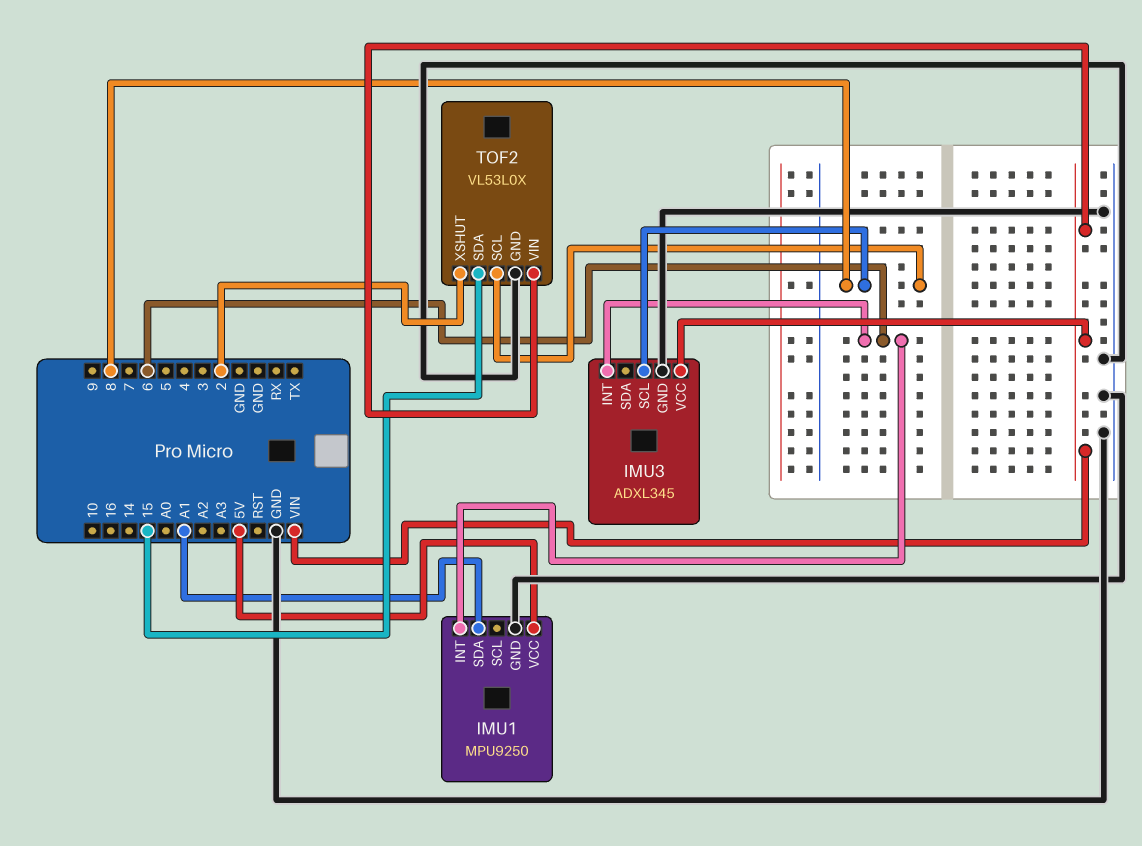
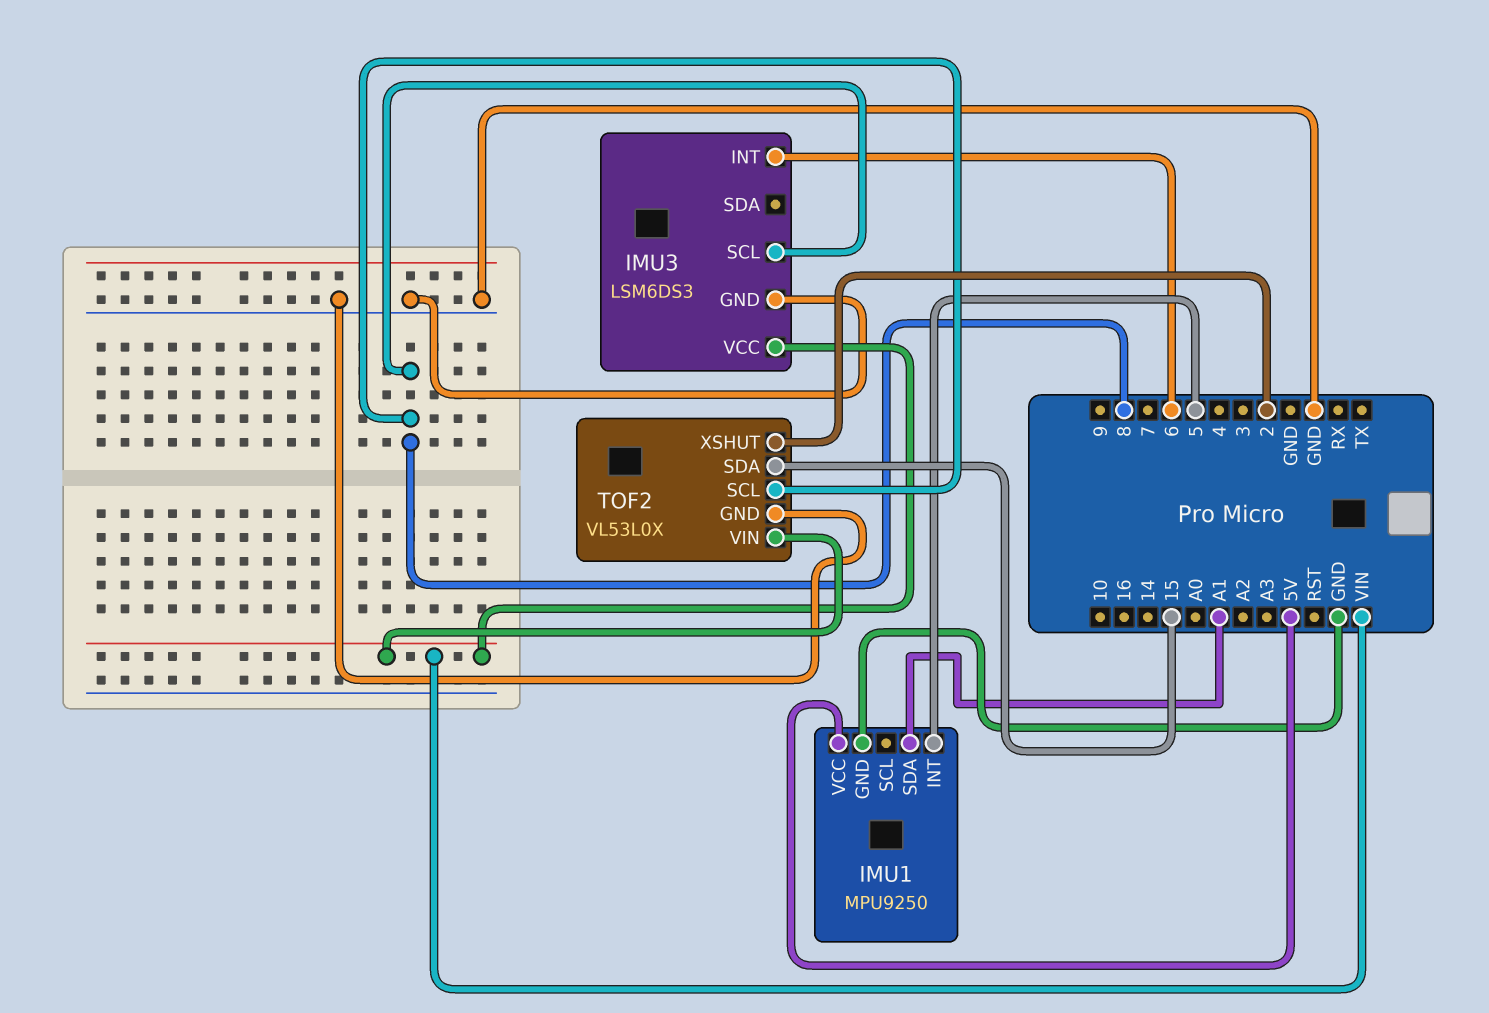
IMU1 pin INT: 6 -> 5
IMU3: ADXL345 -> LSM6DS3

